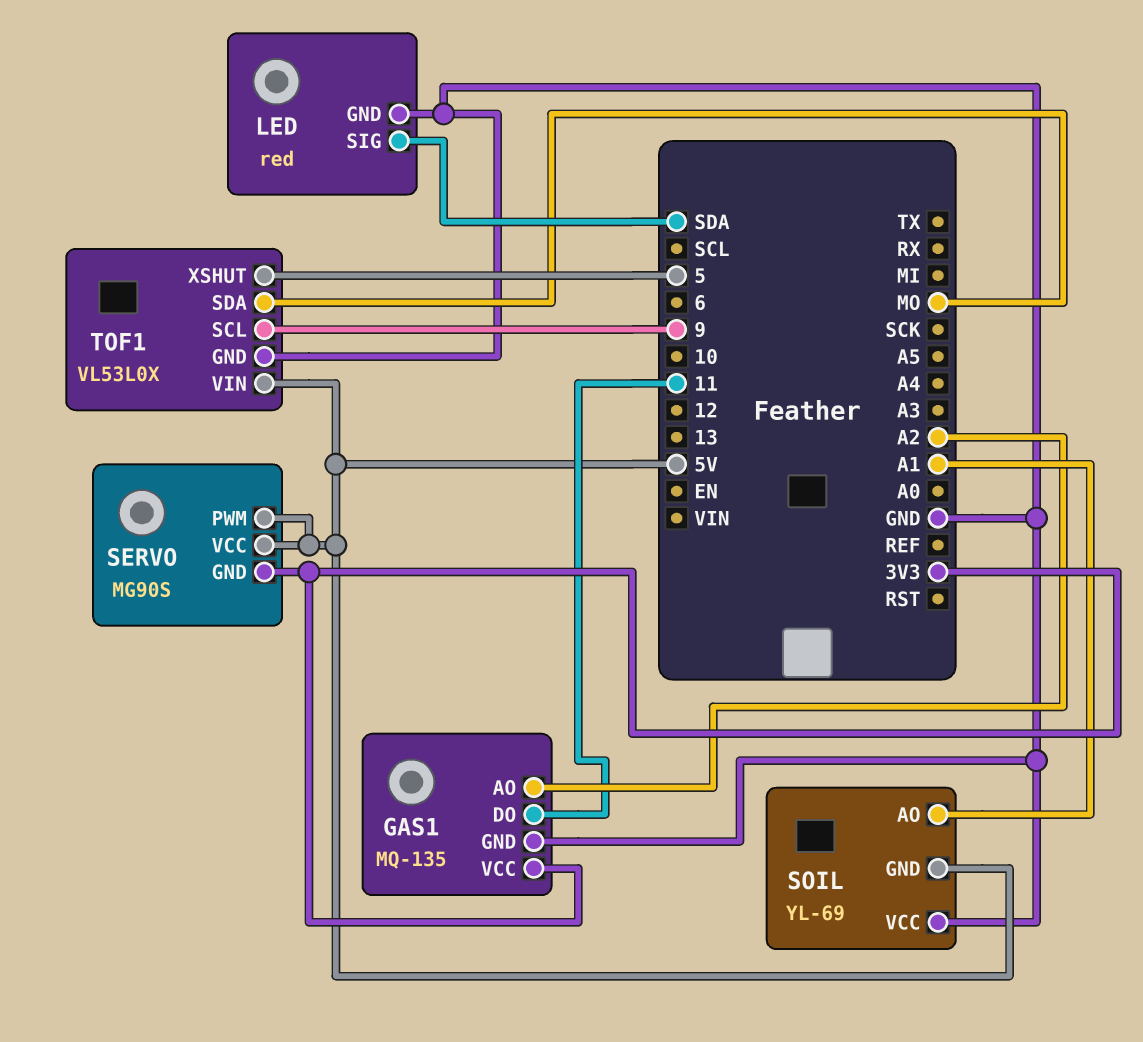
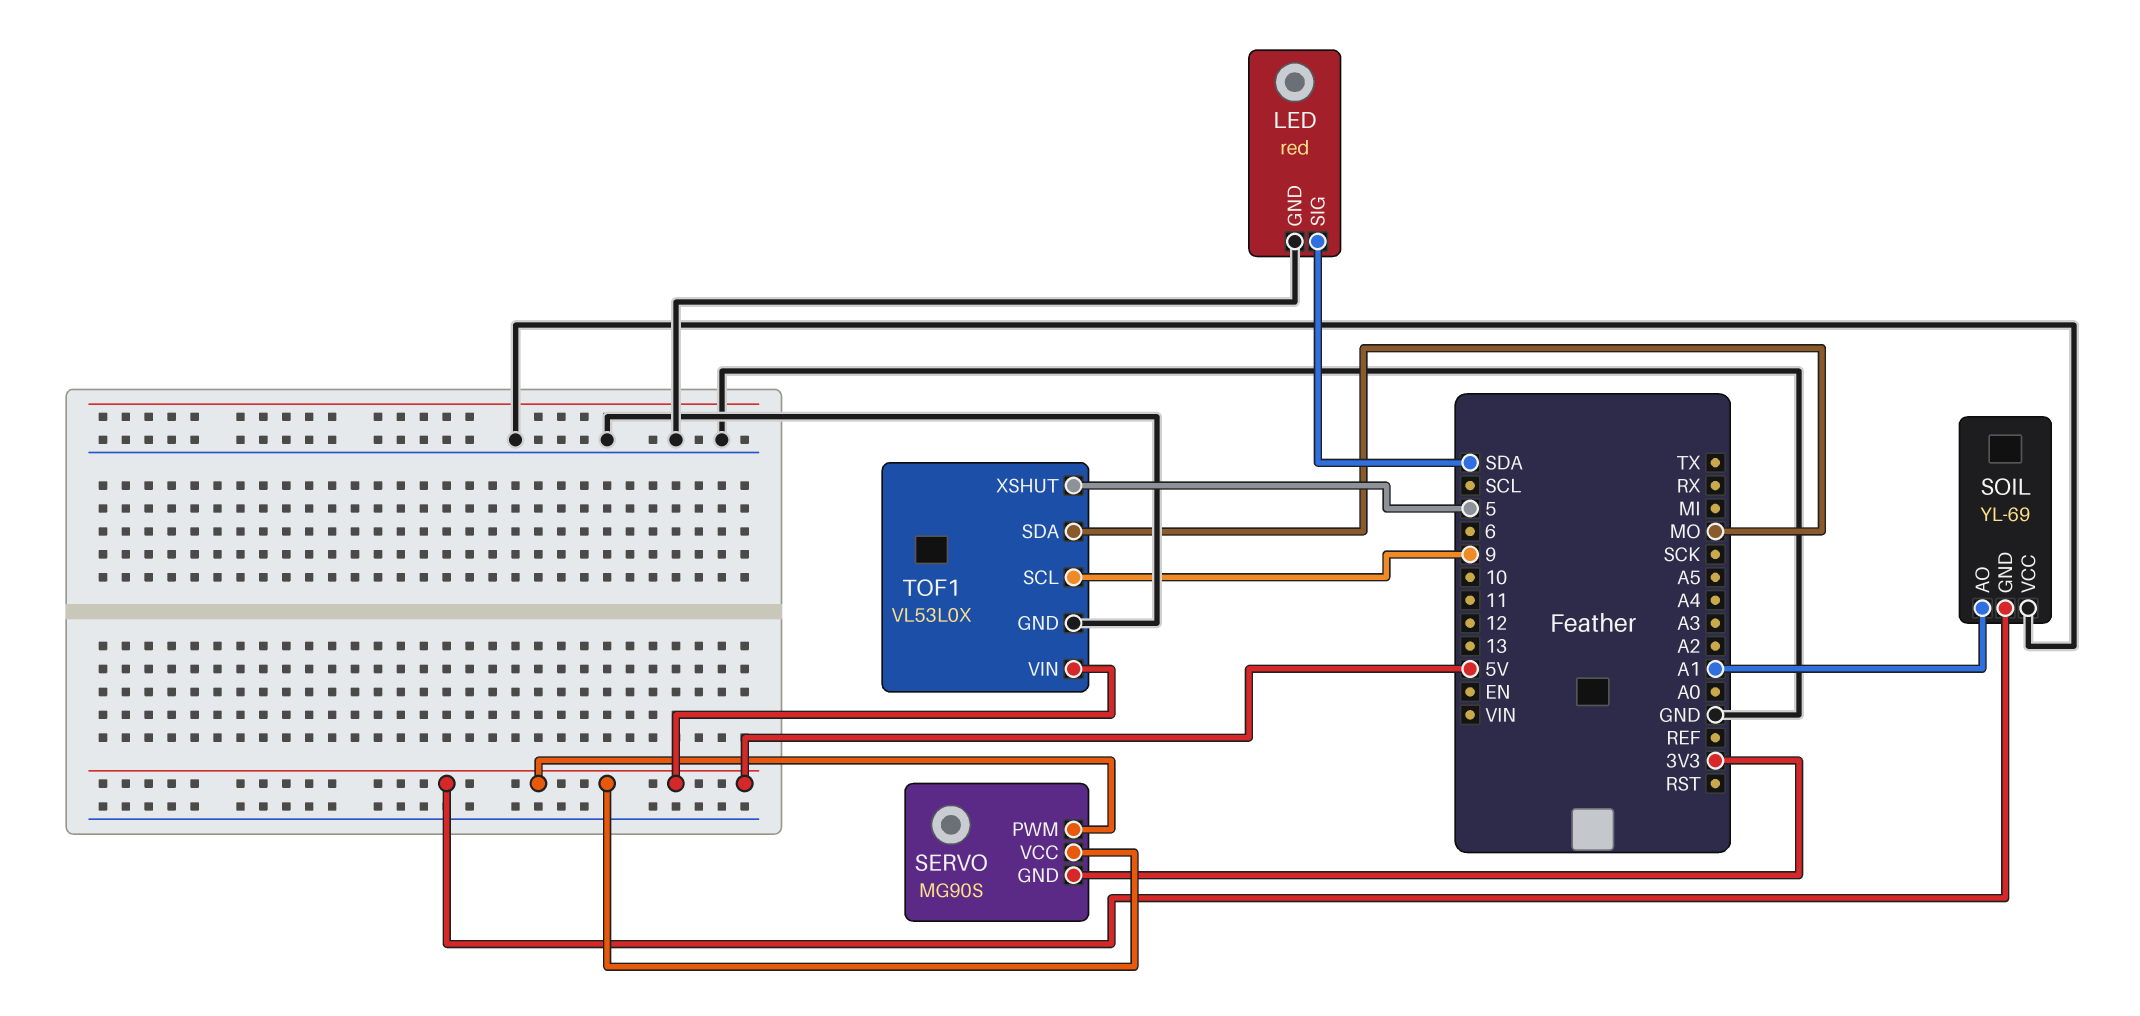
GAS1: MQ-135 -> none
GAS1 pin AO: A2 -> none
GAS1 pin DO: 11 -> none
GAS1 pin GND: GND -> none
GAS1 pin VCC: 3V3 -> none

